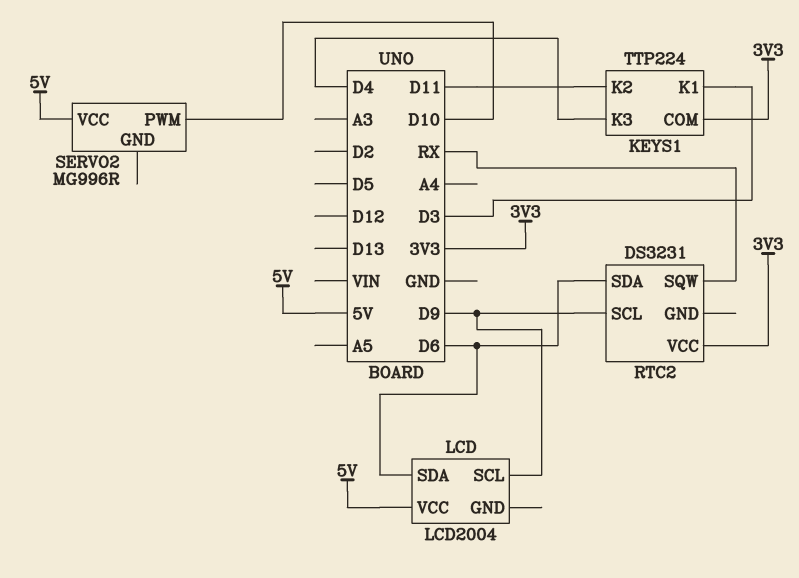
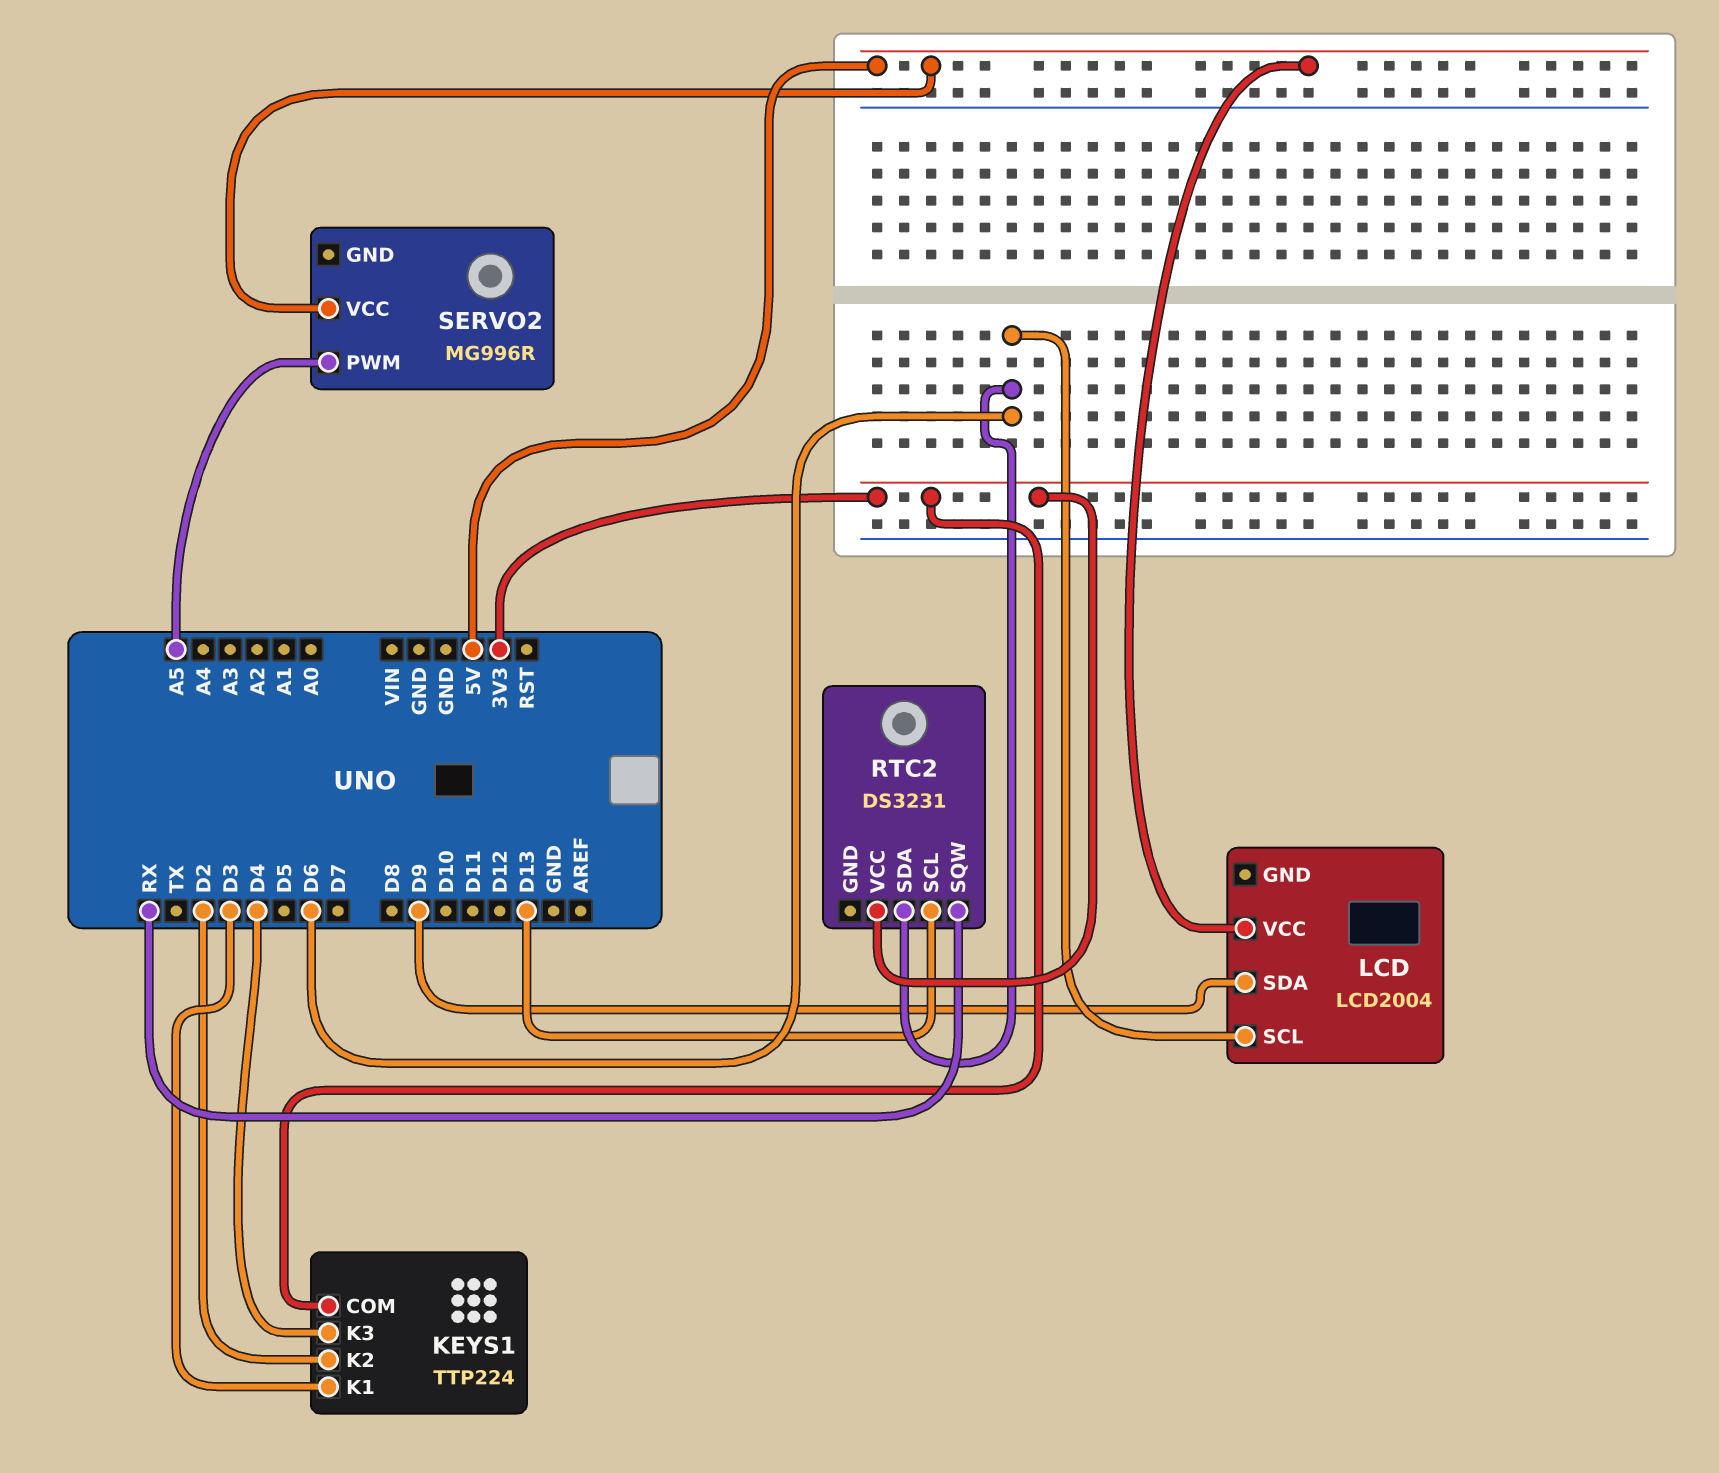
KEYS1 pin K2: D11 -> D2
LCD pin SCL: D9 -> D6
LCD pin SDA: D6 -> D9
RTC2 pin SCL: D9 -> D13
SERVO2 pin PWM: D10 -> A5

